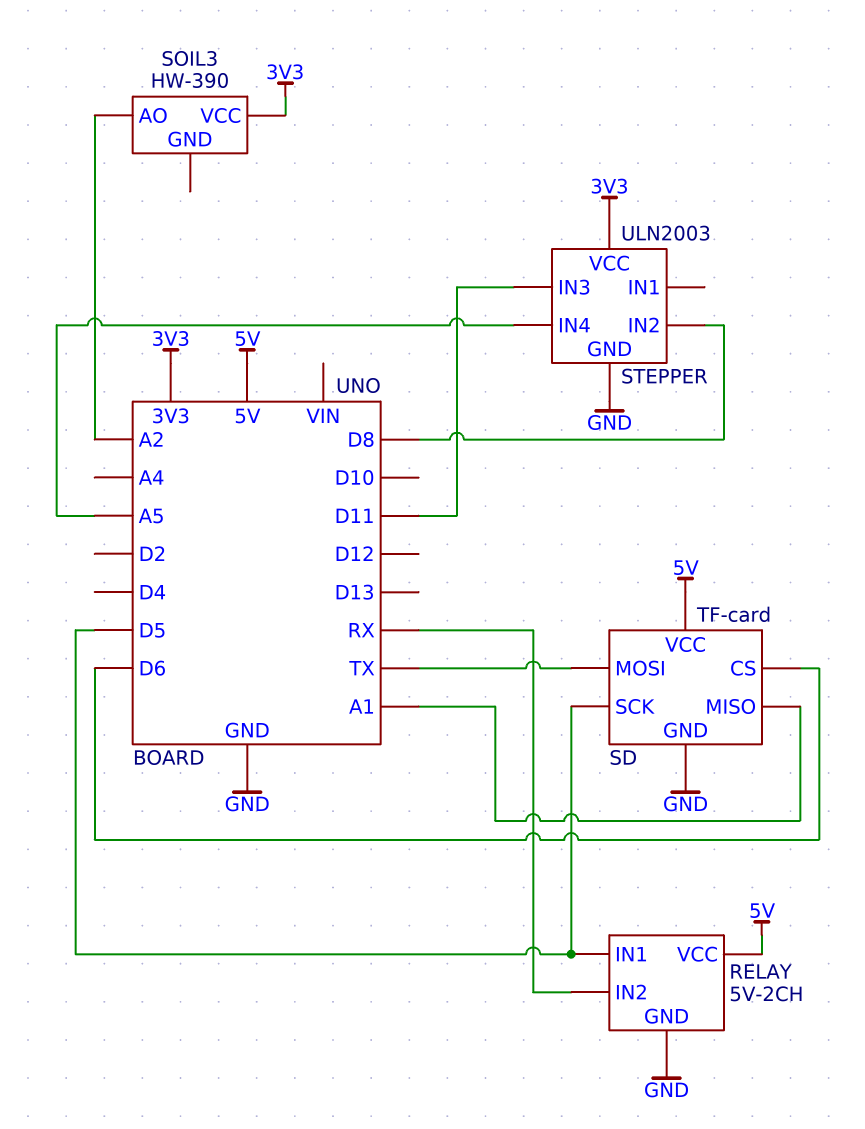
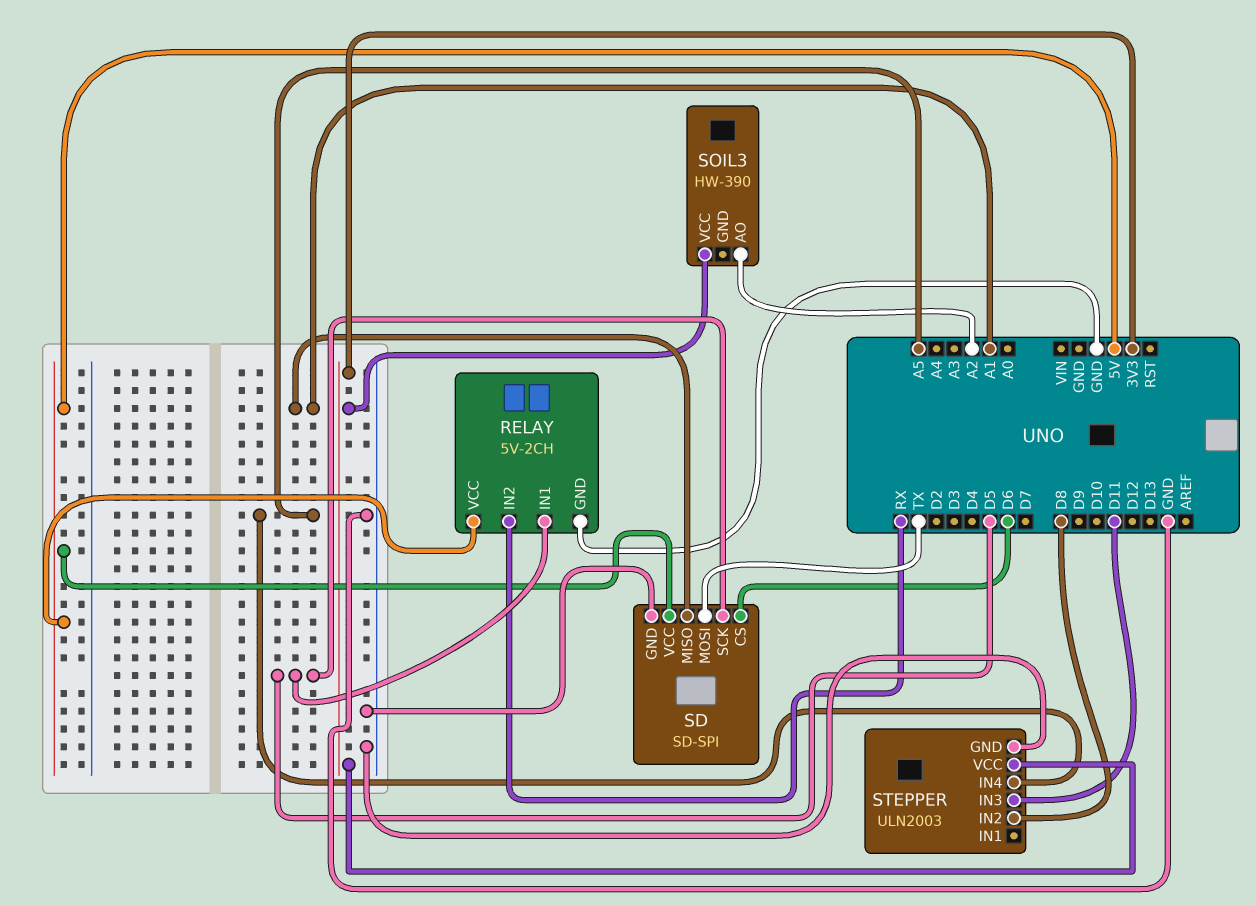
SD: TF-card -> SD-SPI

